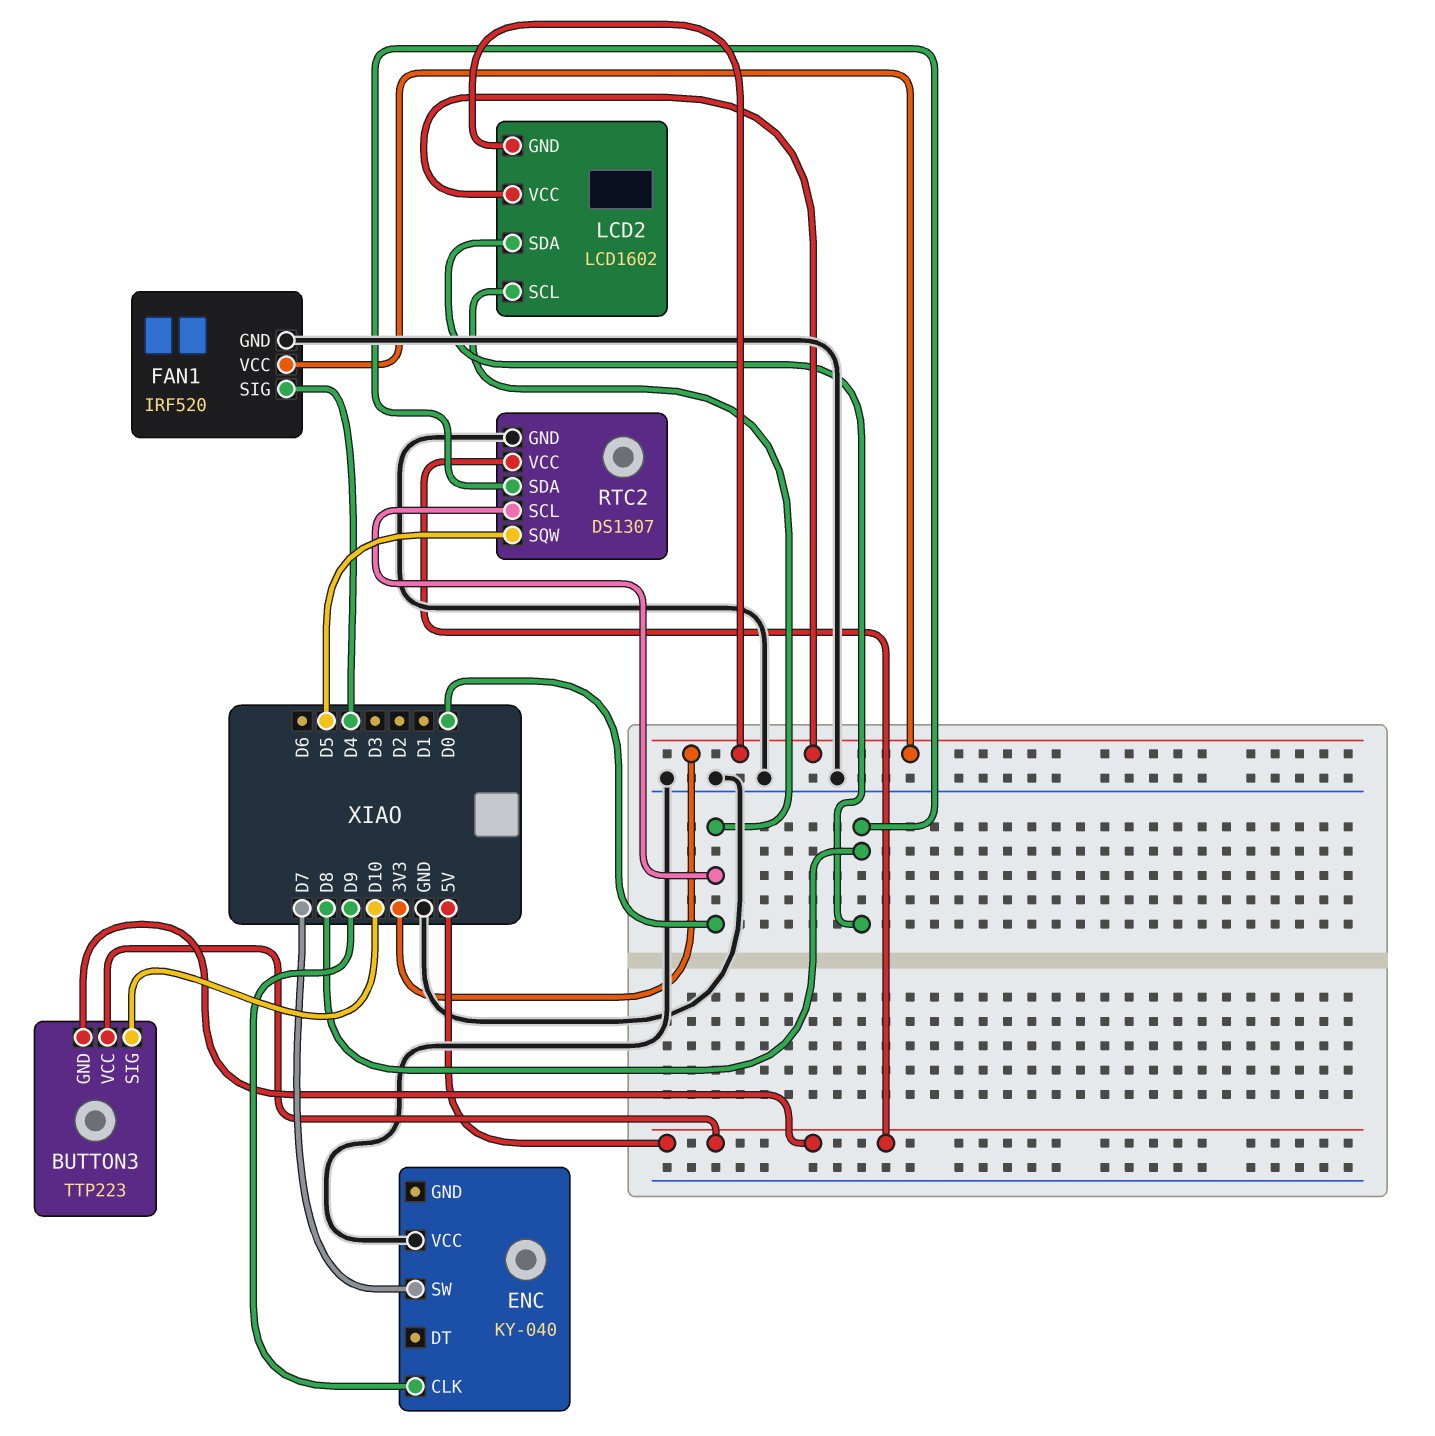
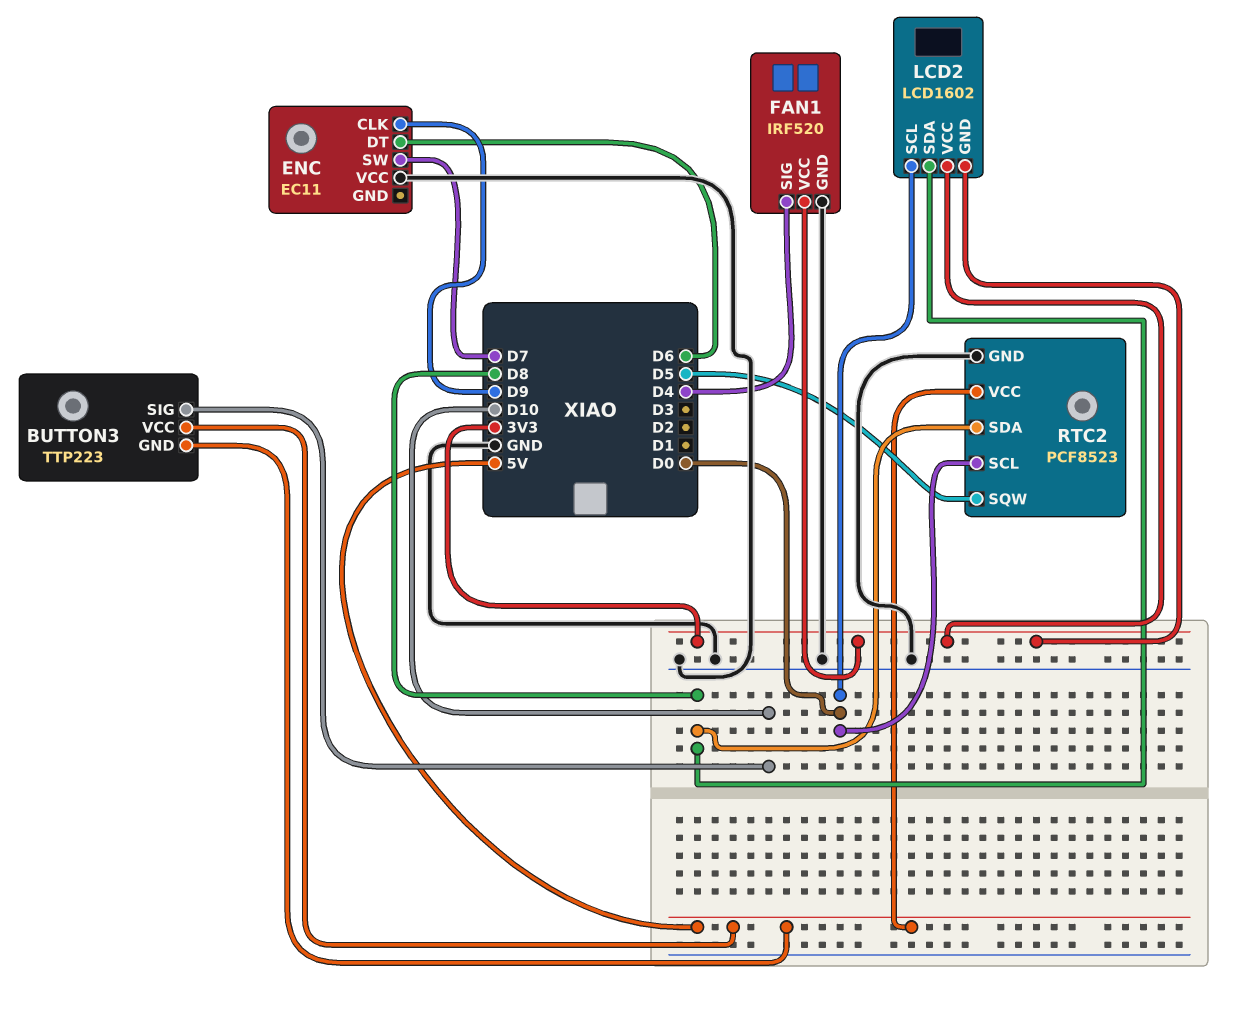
ENC: KY-040 -> EC11
ENC pin DT: none -> D6
RTC2: DS1307 -> PCF8523

